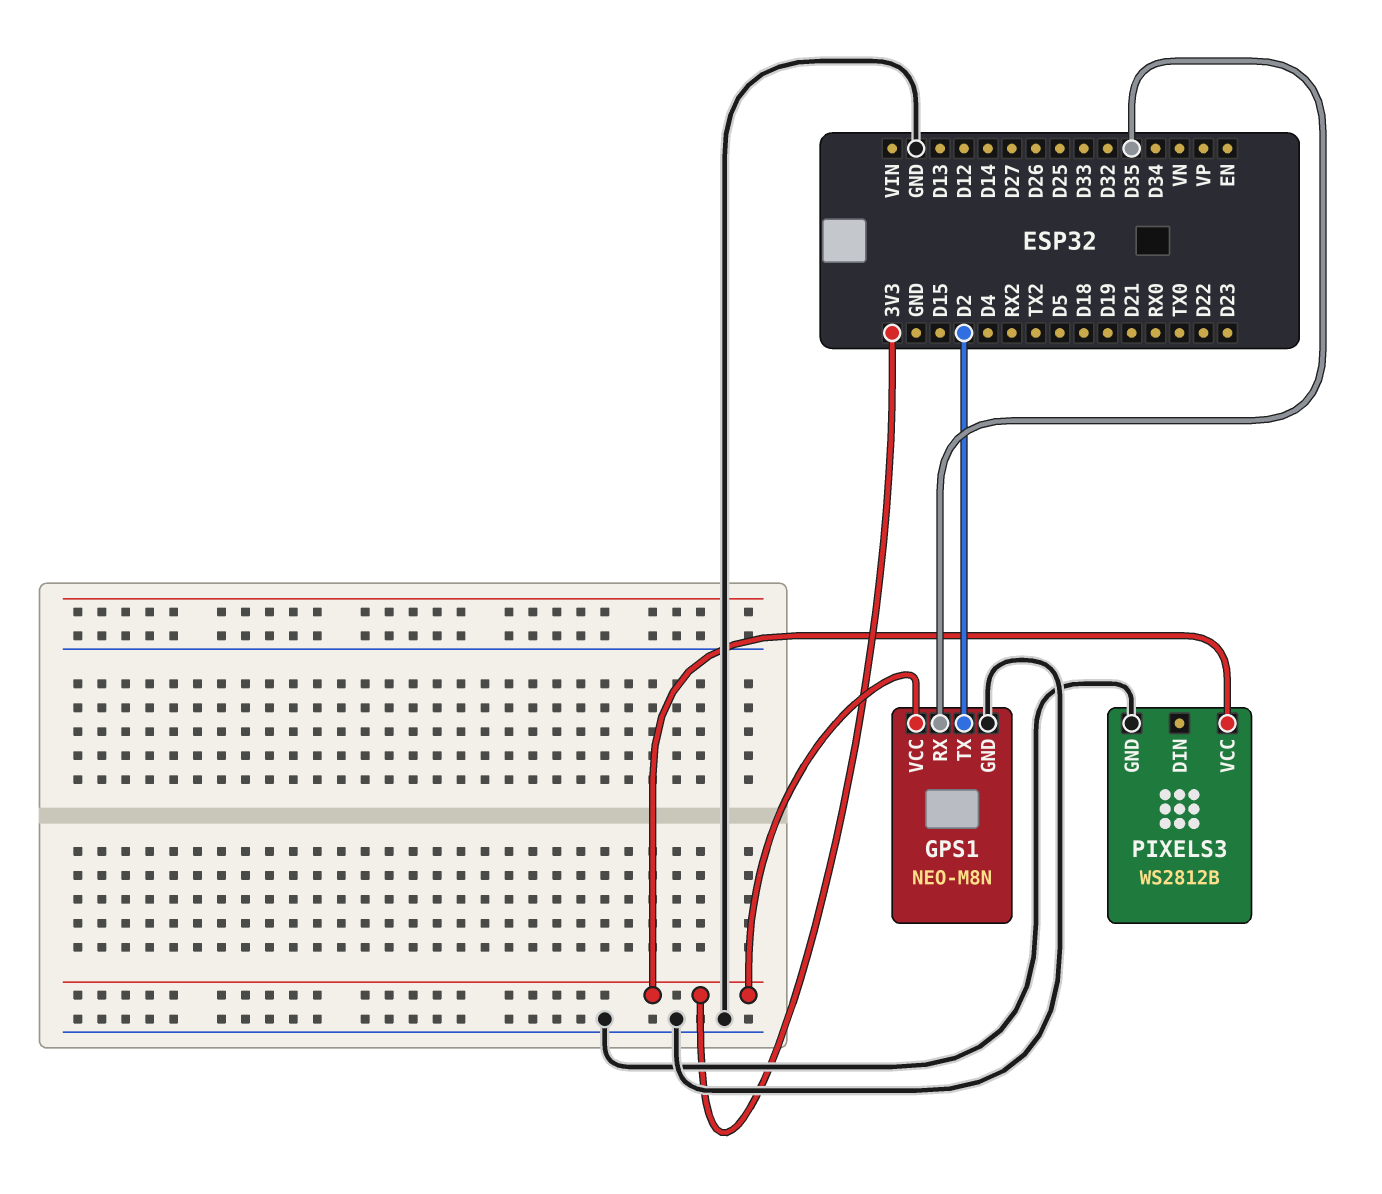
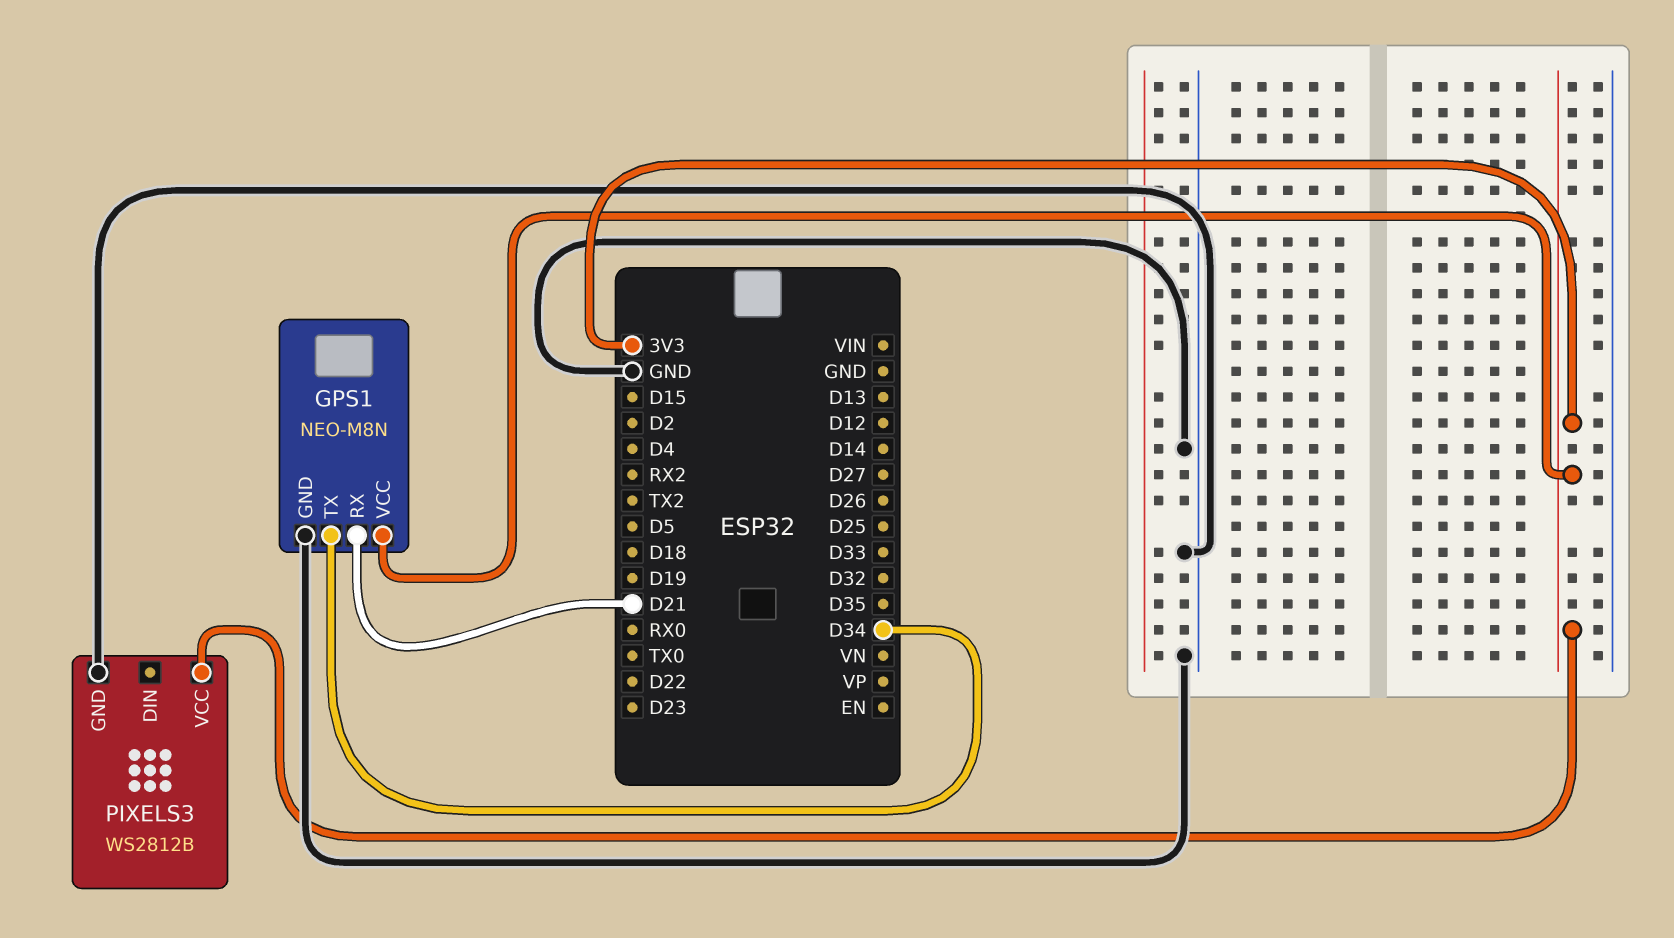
GPS1 pin RX: D35 -> D21
GPS1 pin TX: D2 -> D34

